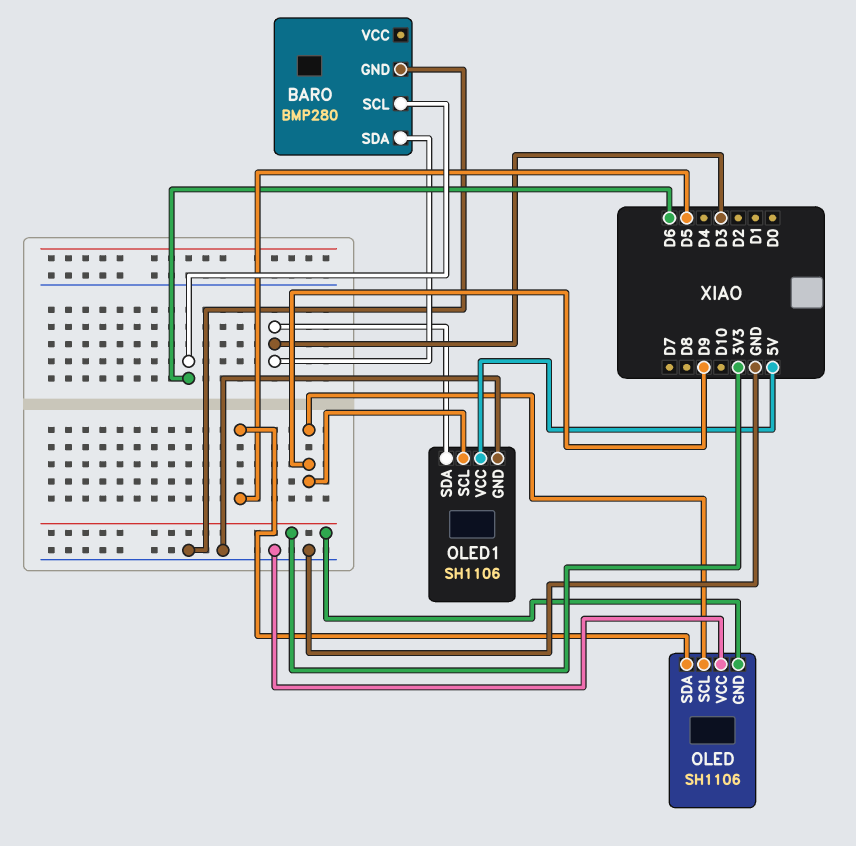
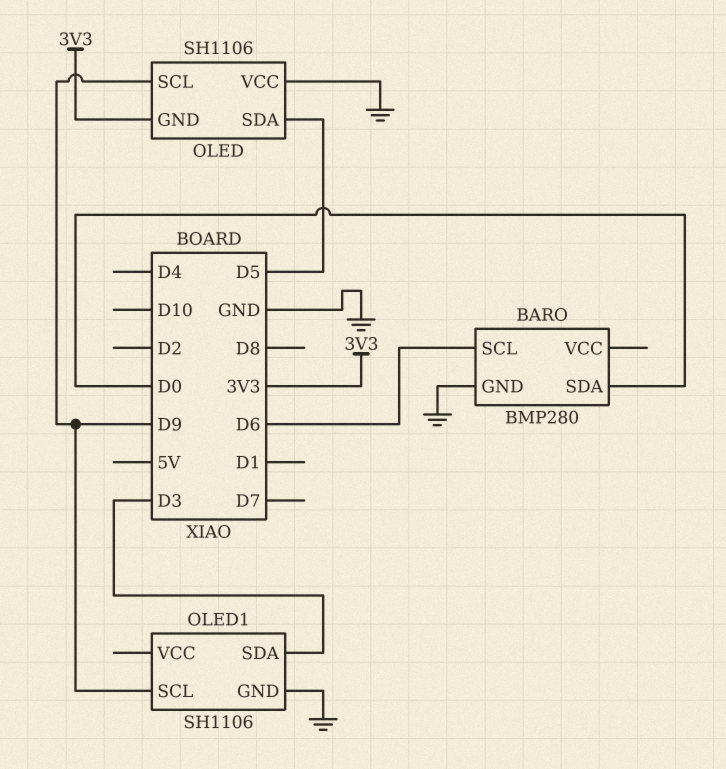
BARO pin SDA: D3 -> D0
OLED1 pin VCC: 5V -> none

